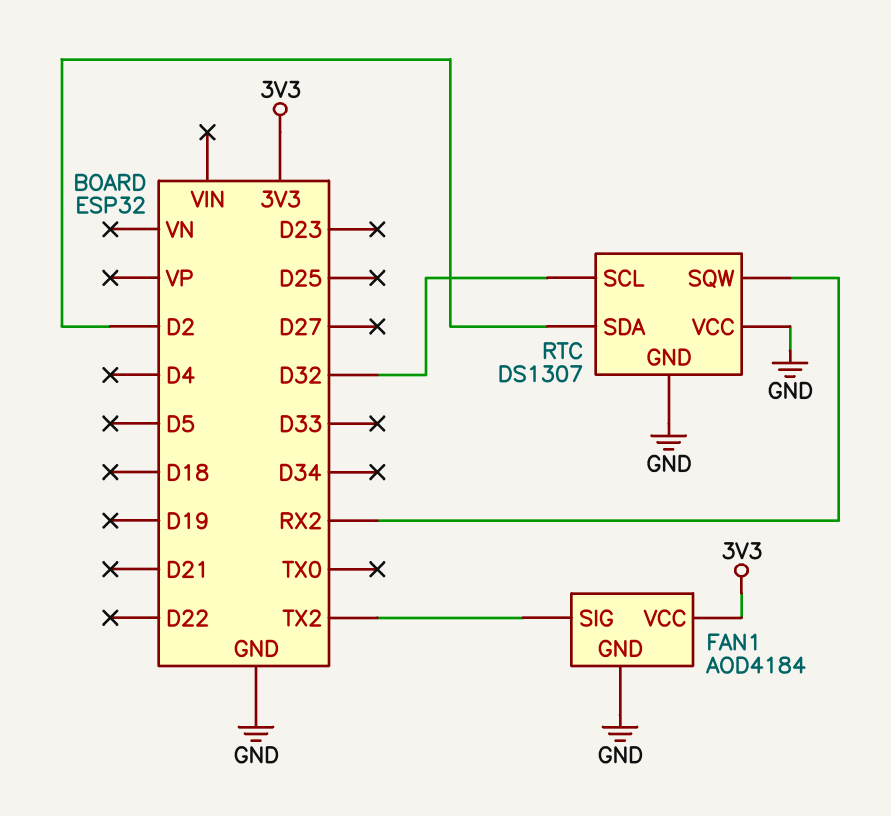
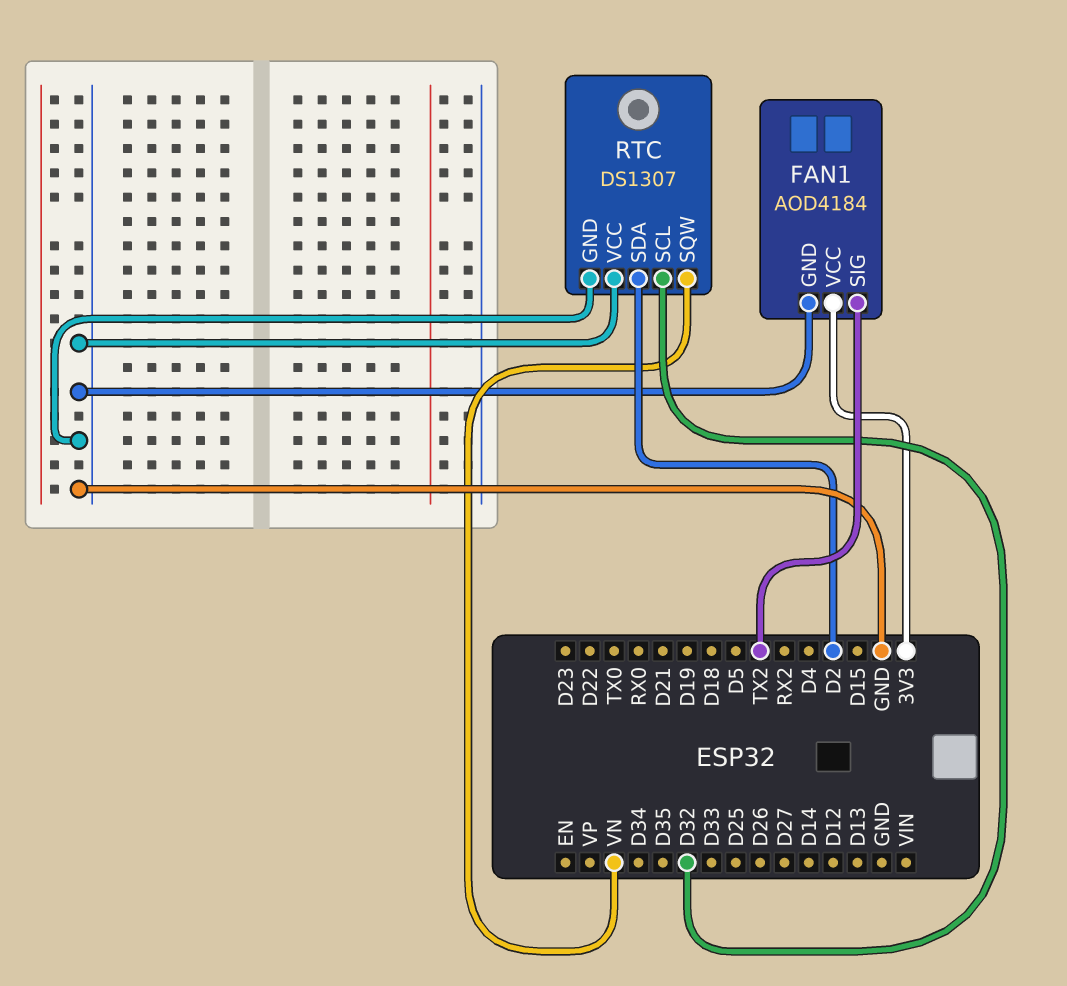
RTC pin SQW: RX2 -> VN

